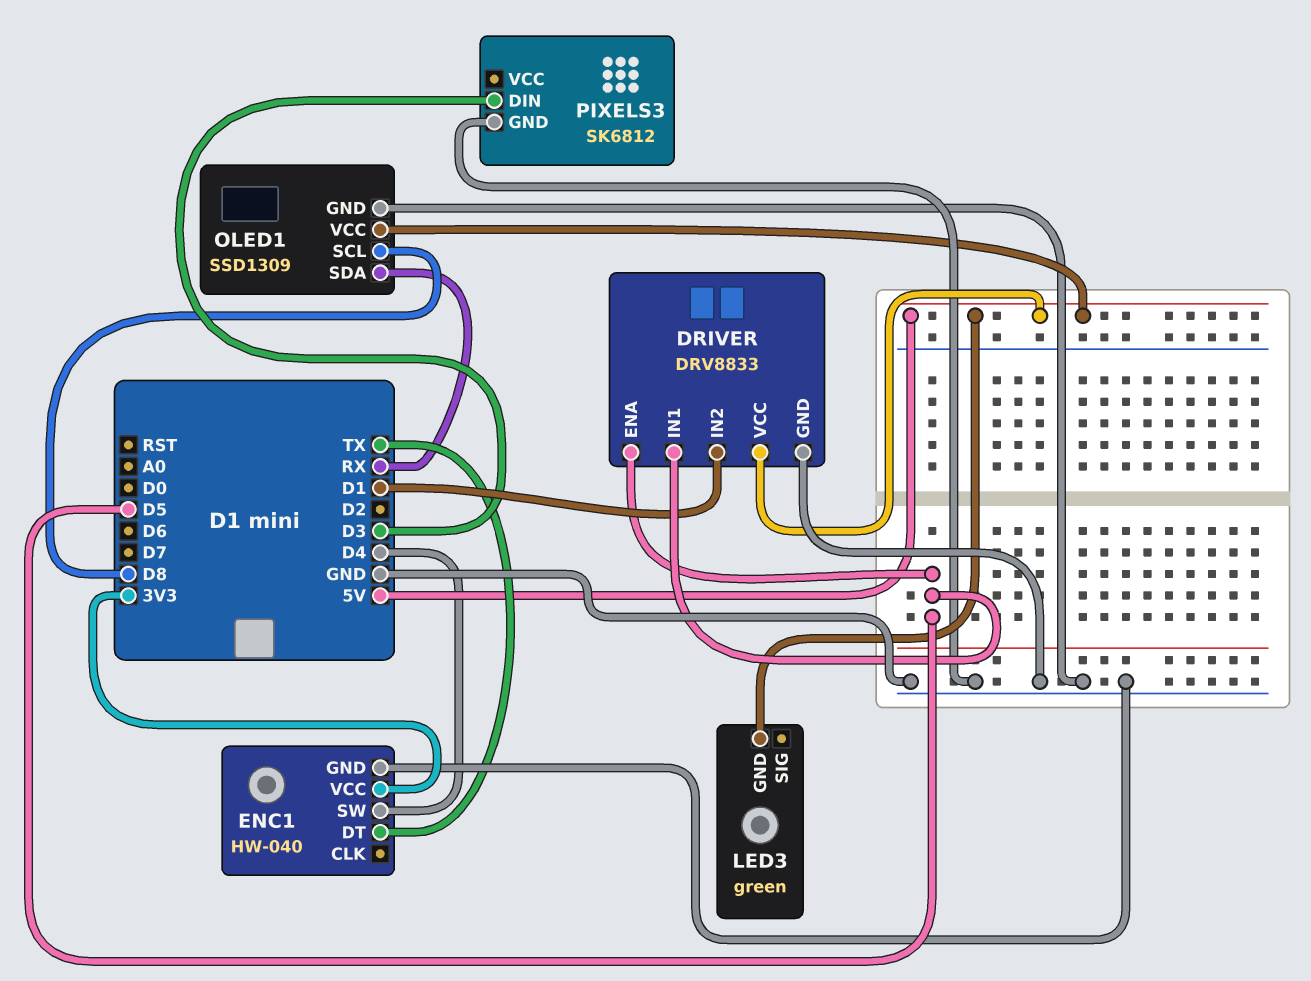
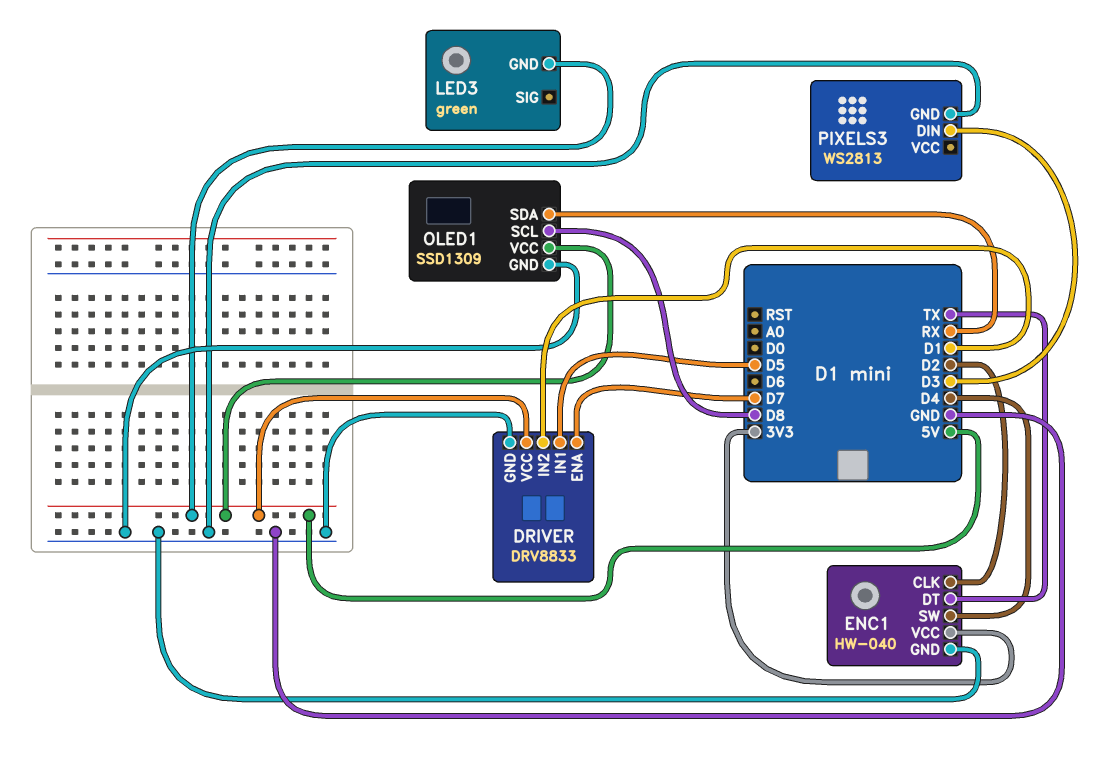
DRIVER pin ENA: D5 -> D7
ENC1 pin CLK: none -> D2
PIXELS3: SK6812 -> WS2813

